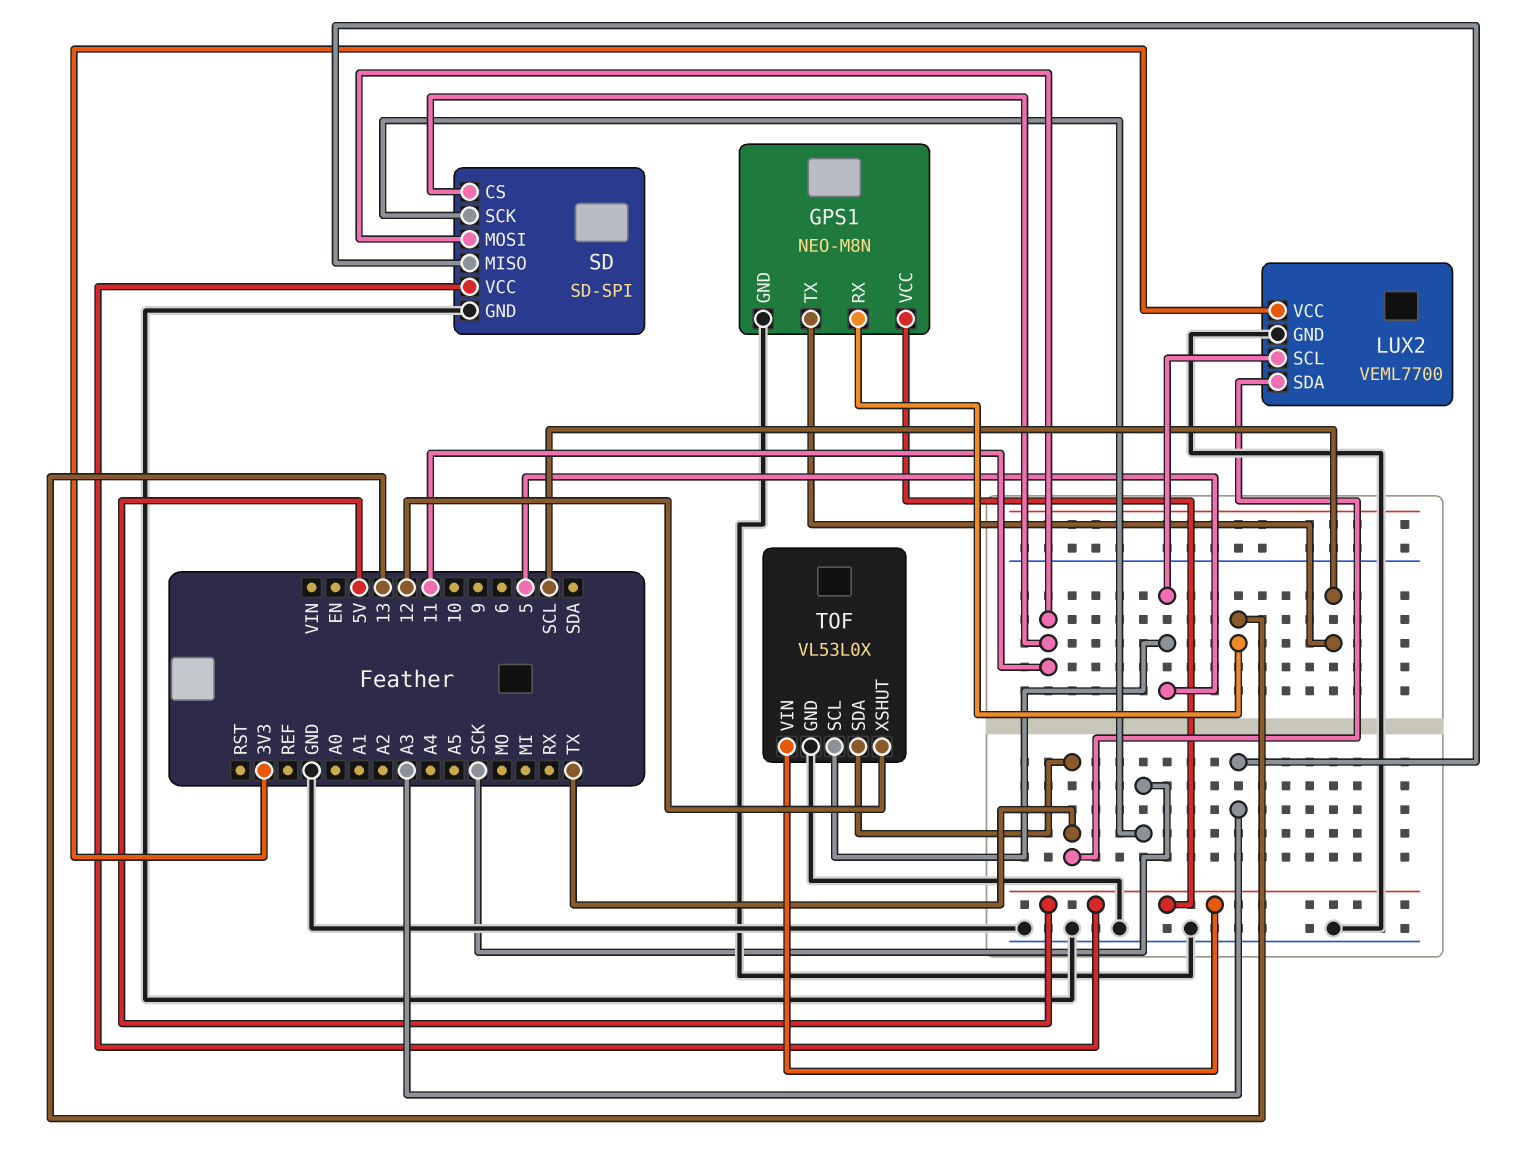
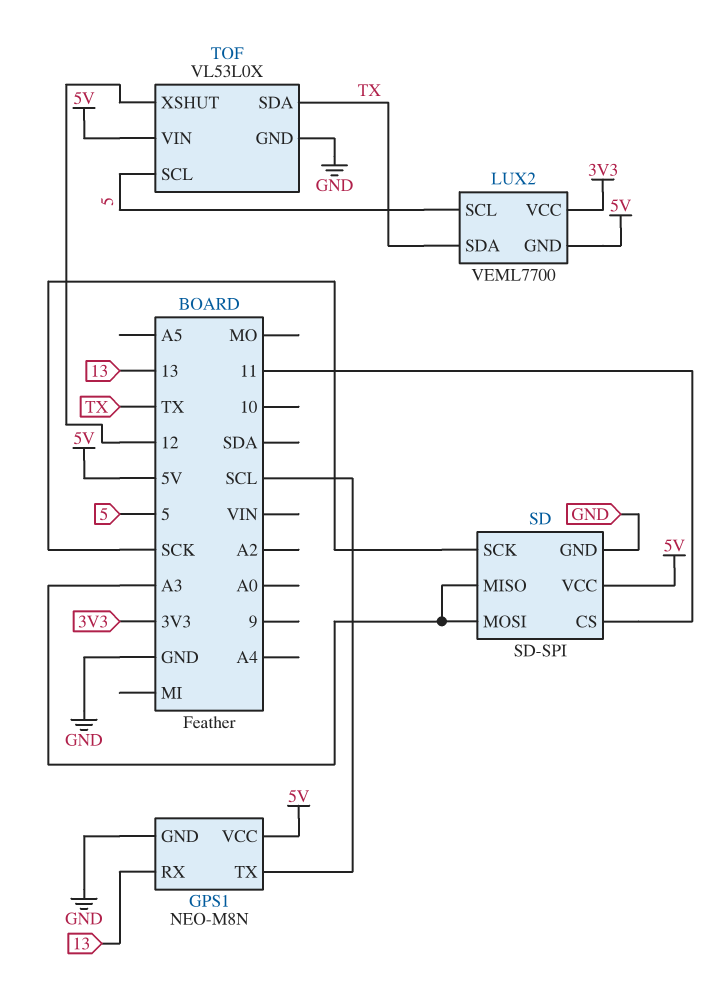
LUX2 pin GND: GND -> 5V
SD pin MOSI: 11 -> A3

